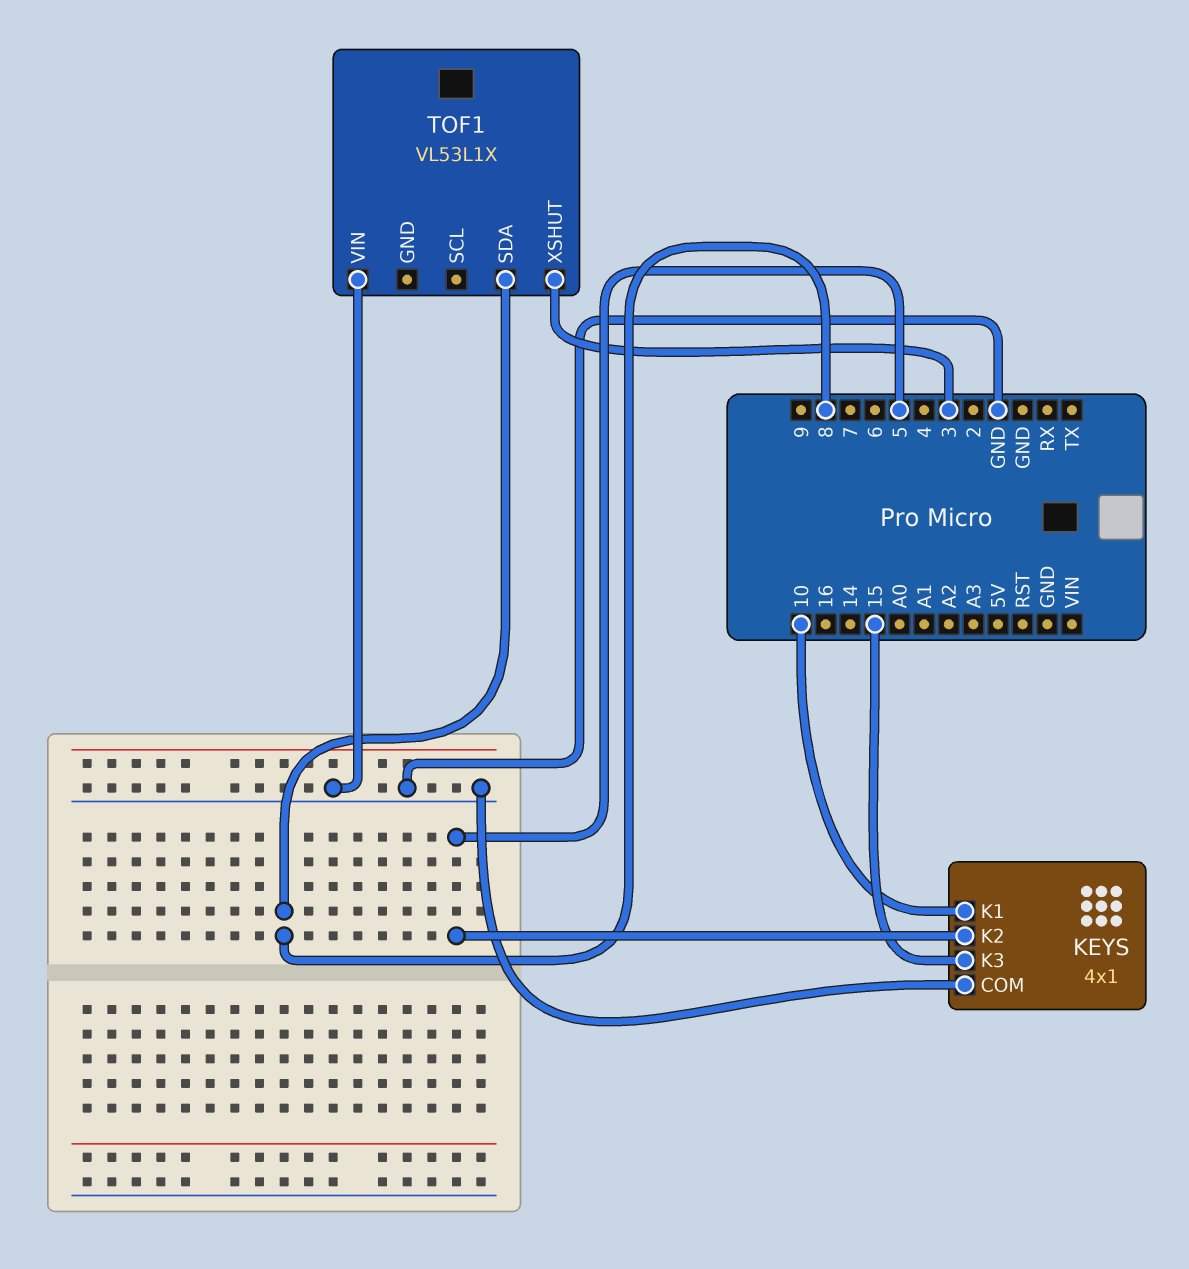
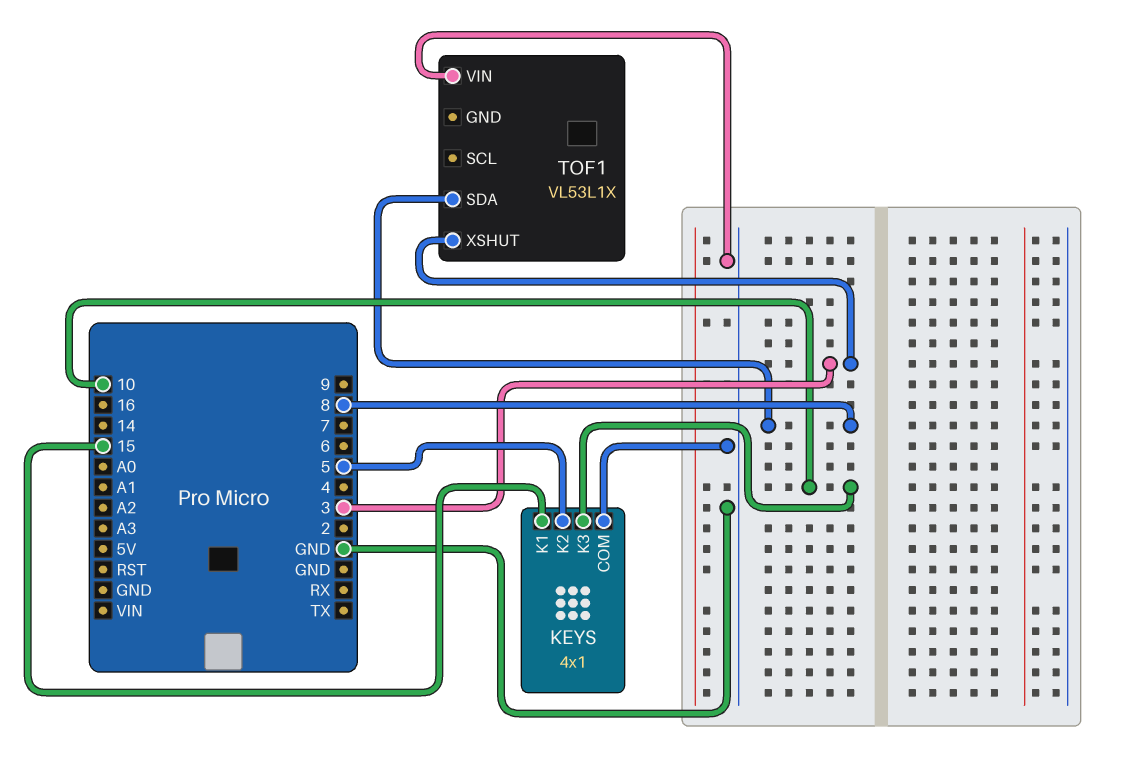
KEYS pin K1: 10 -> 15
KEYS pin K3: 15 -> 10

